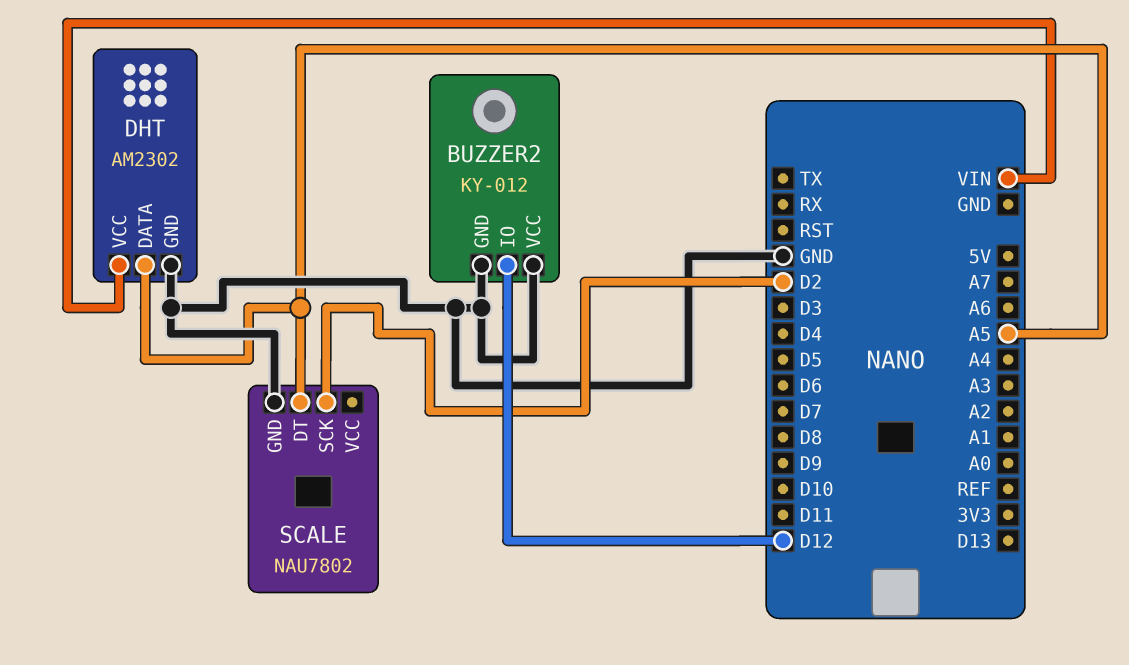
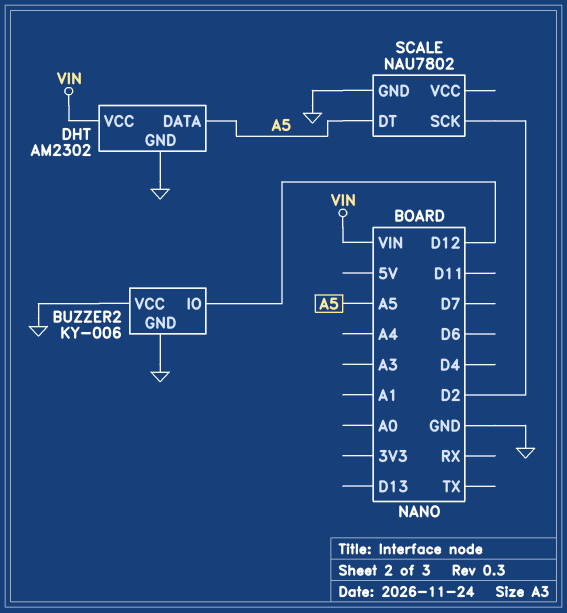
BUZZER2: KY-012 -> KY-006

